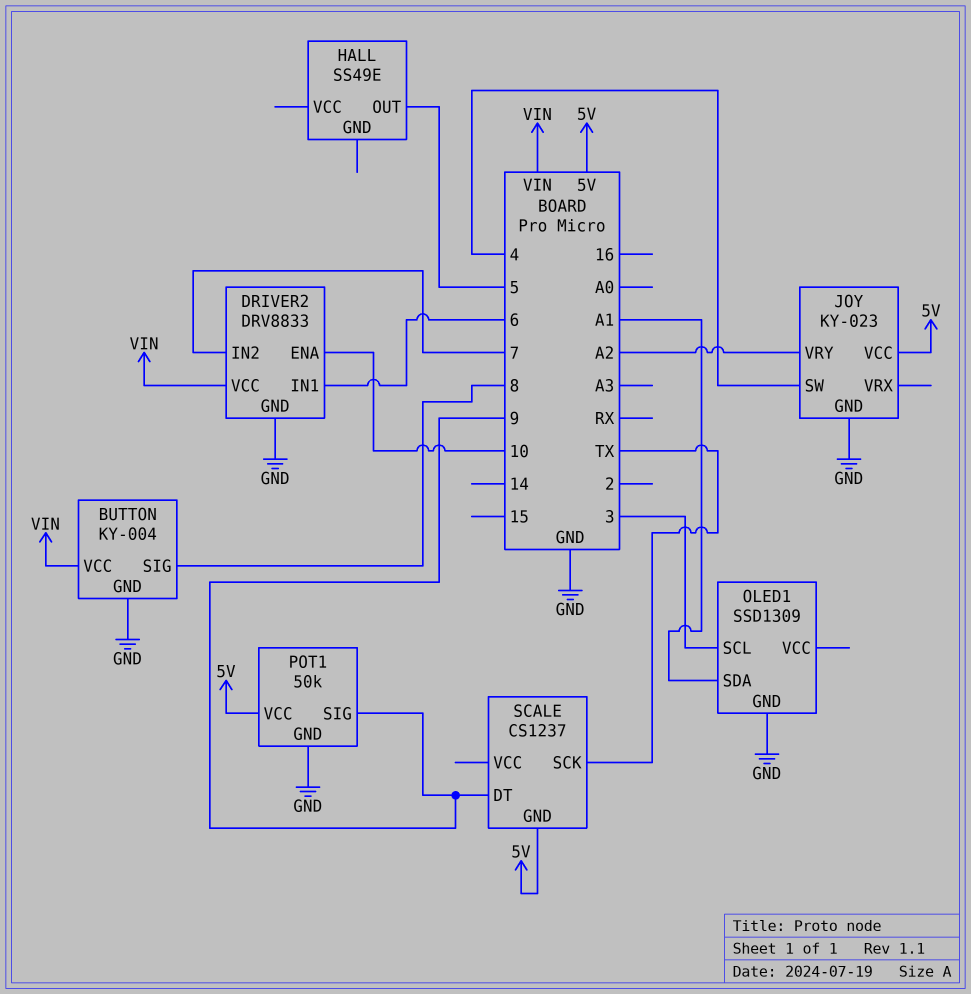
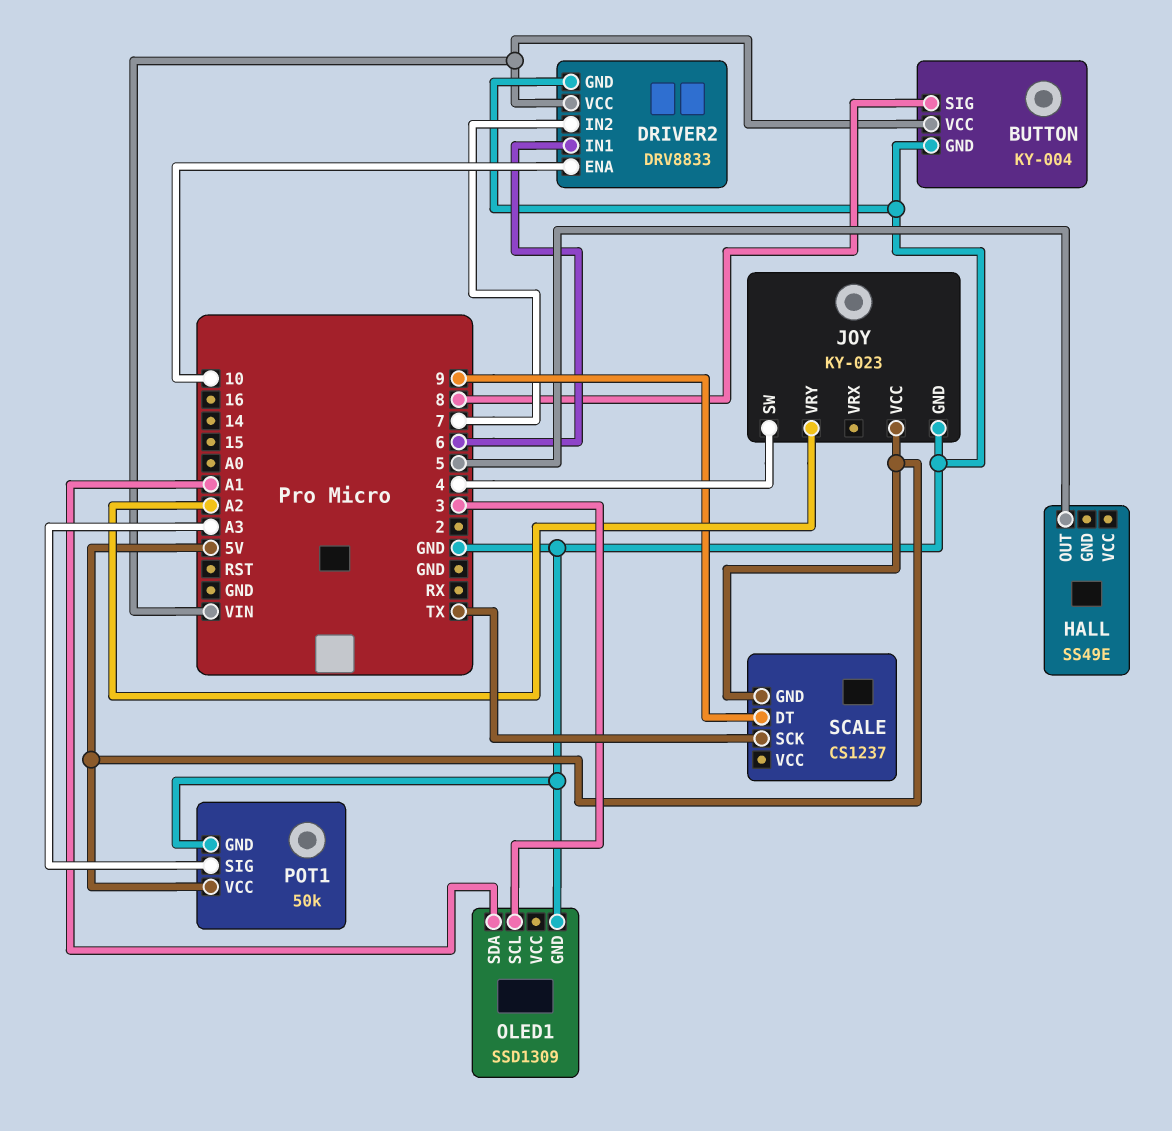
POT1 pin SIG: 9 -> A3

